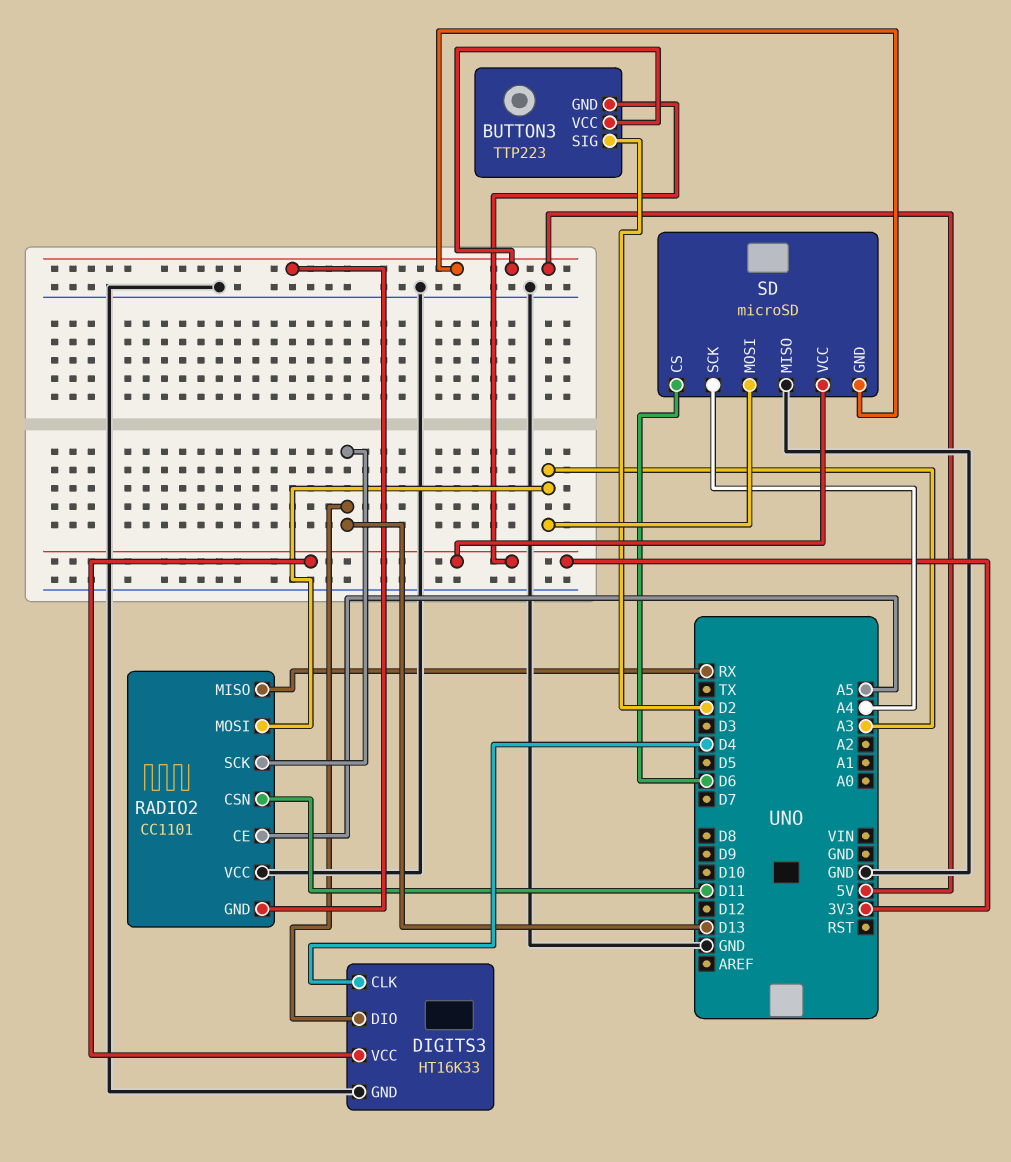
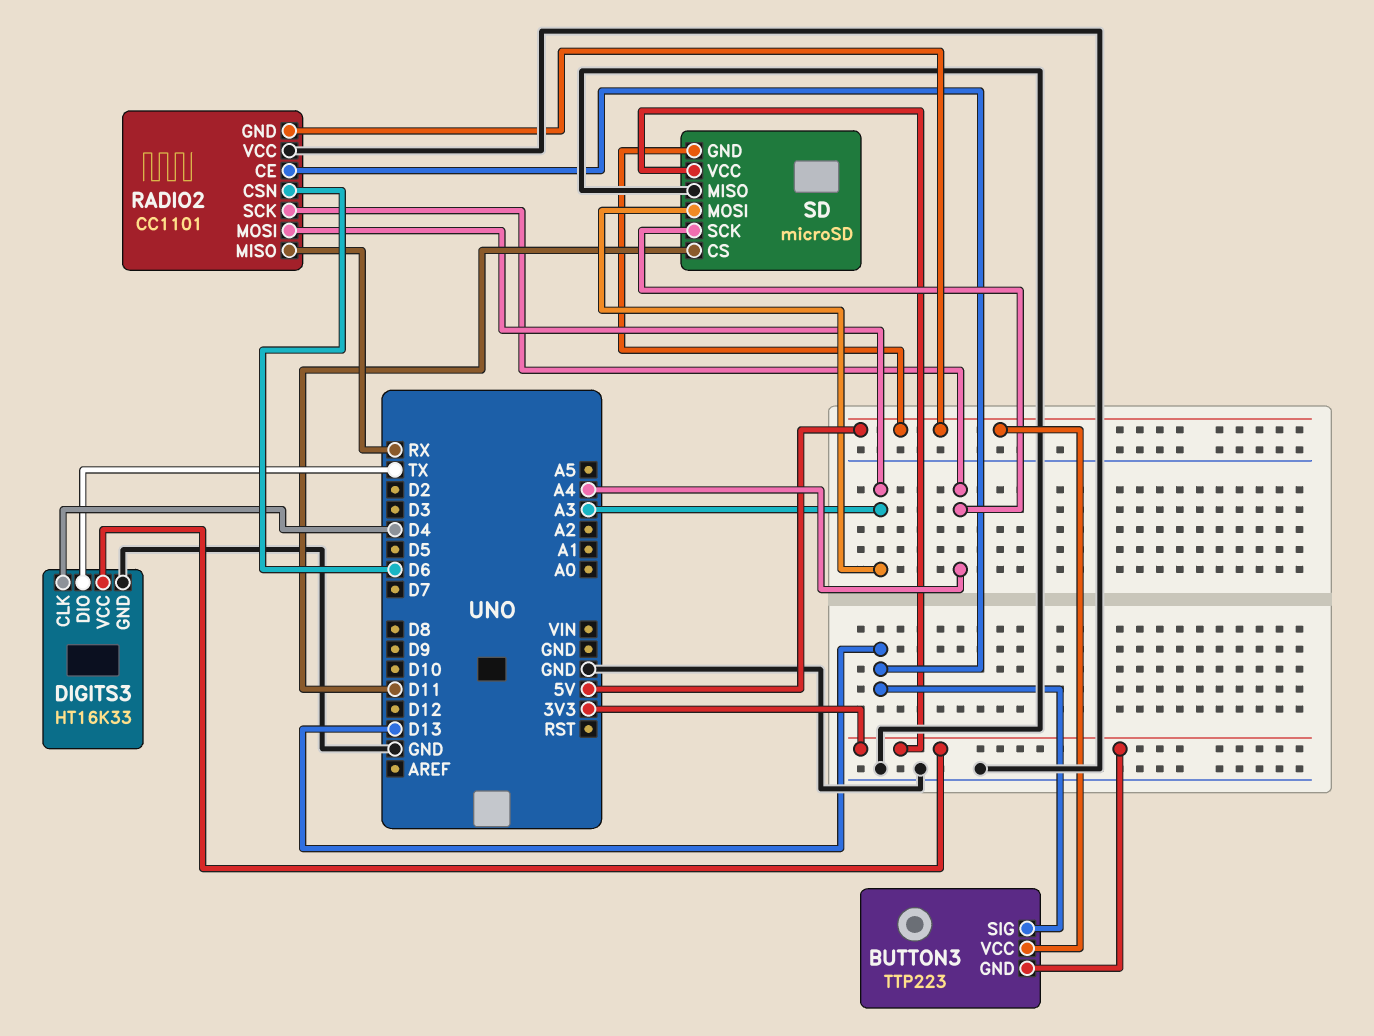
BUTTON3 pin SIG: D2 -> D13
DIGITS3 pin DIO: D13 -> TX
RADIO2 pin CE: A5 -> D13
RADIO2 pin CSN: D11 -> D6
RADIO2 pin SCK: D13 -> A4
SD pin CS: D6 -> D11

